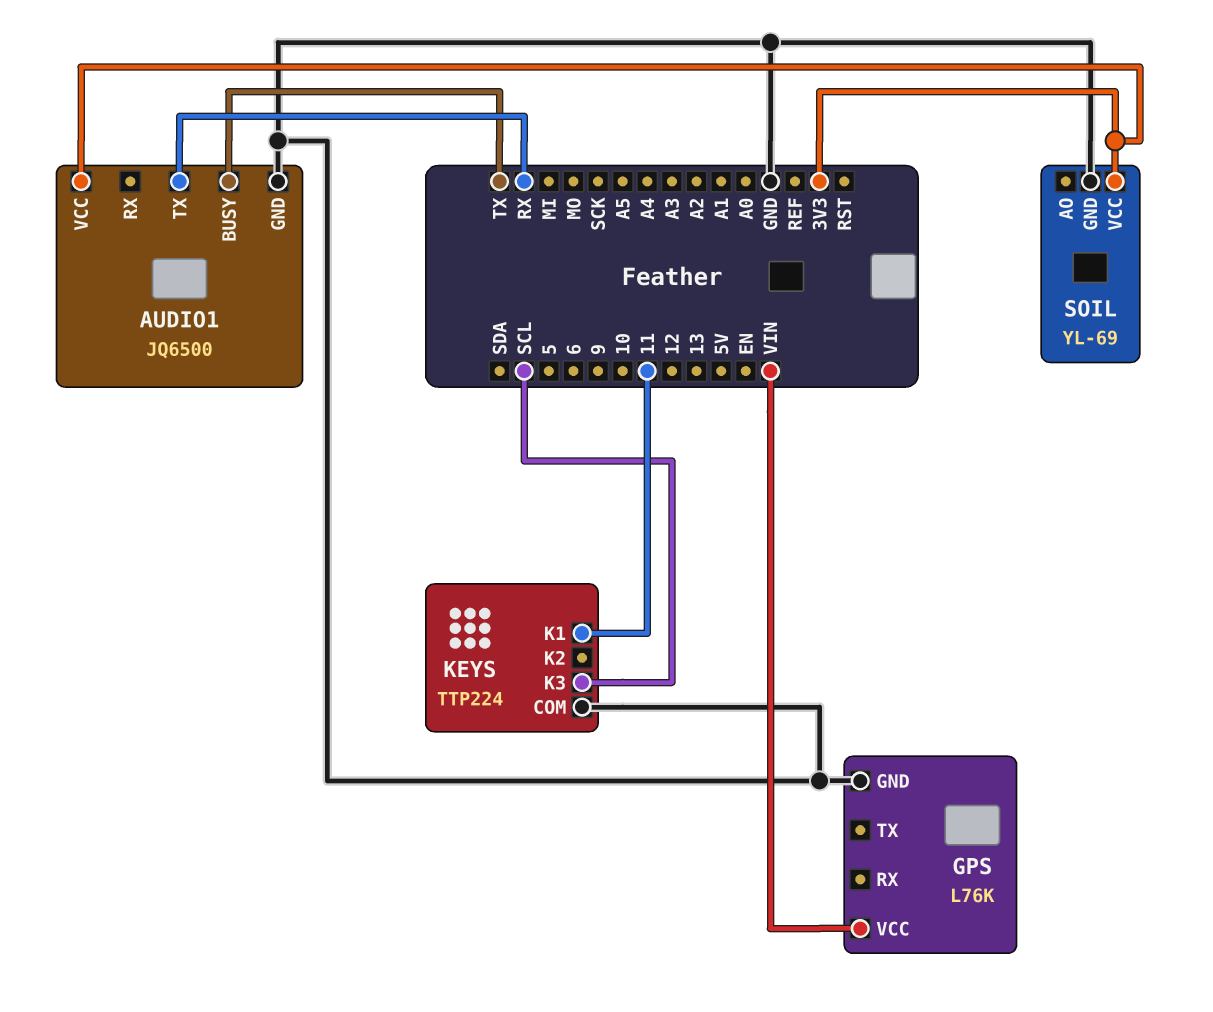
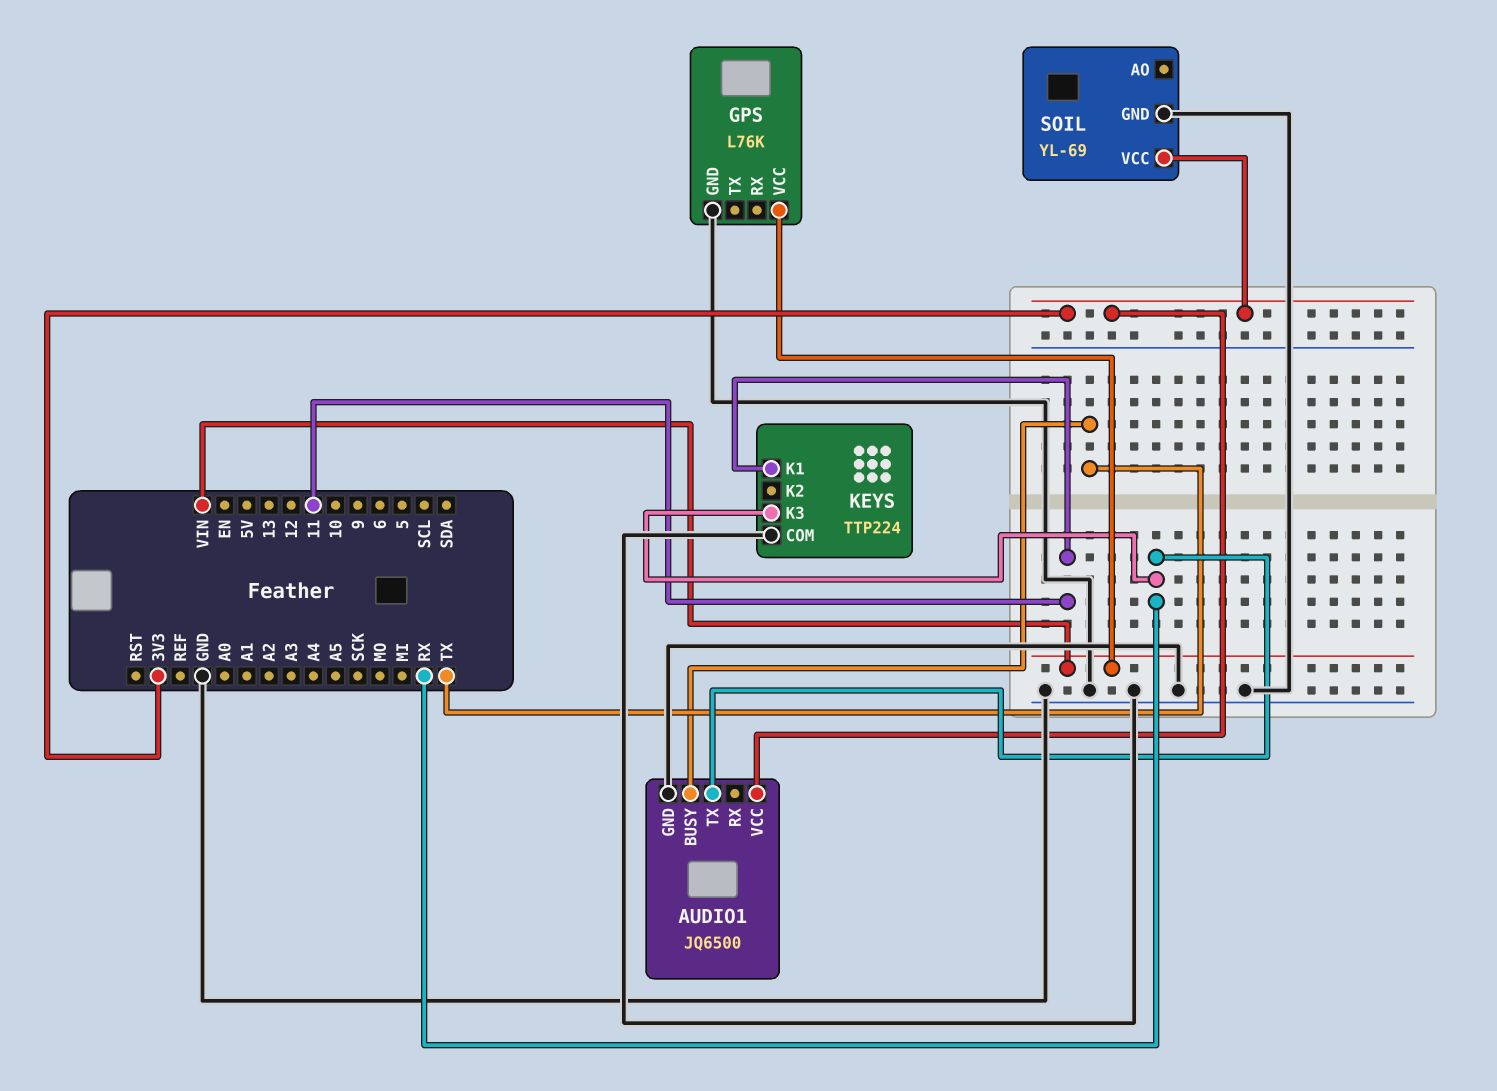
KEYS pin K3: SCL -> RX

